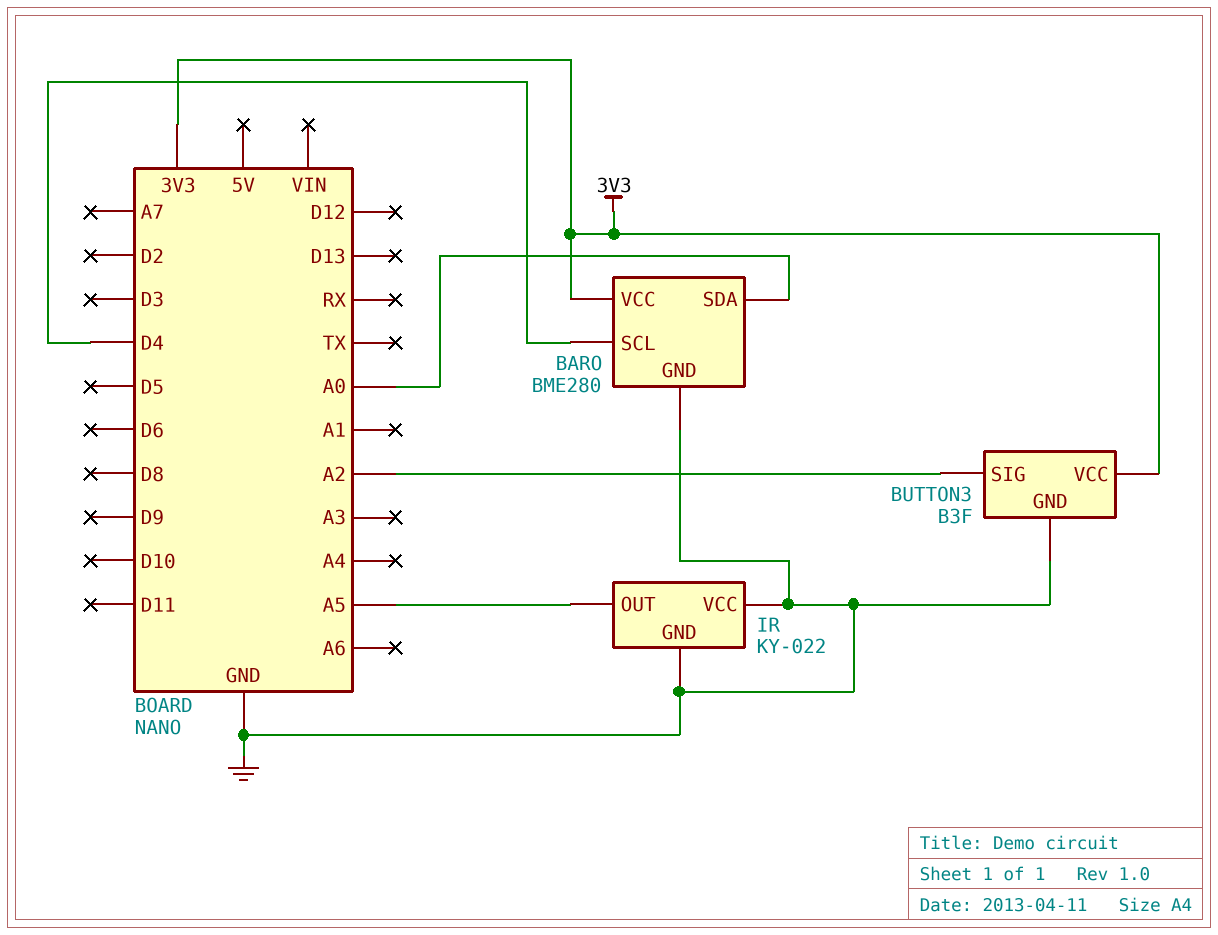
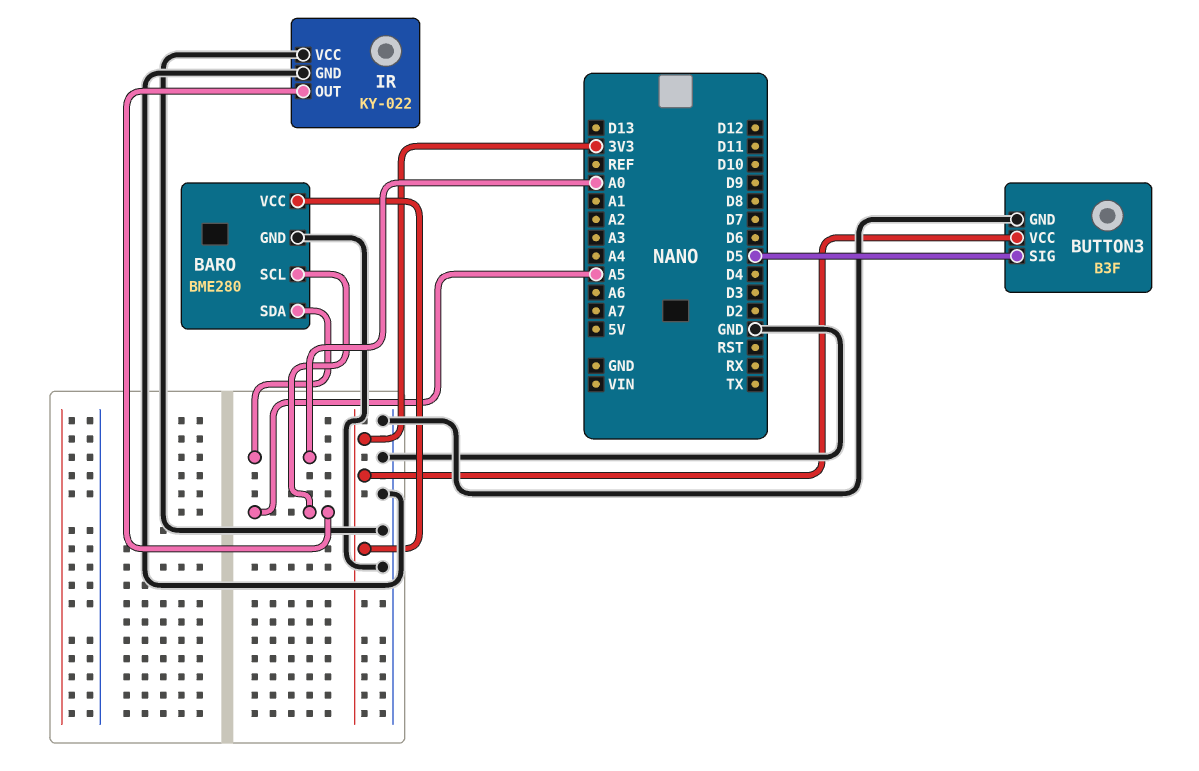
BARO pin SCL: D4 -> A5
BUTTON3 pin SIG: A2 -> D5

